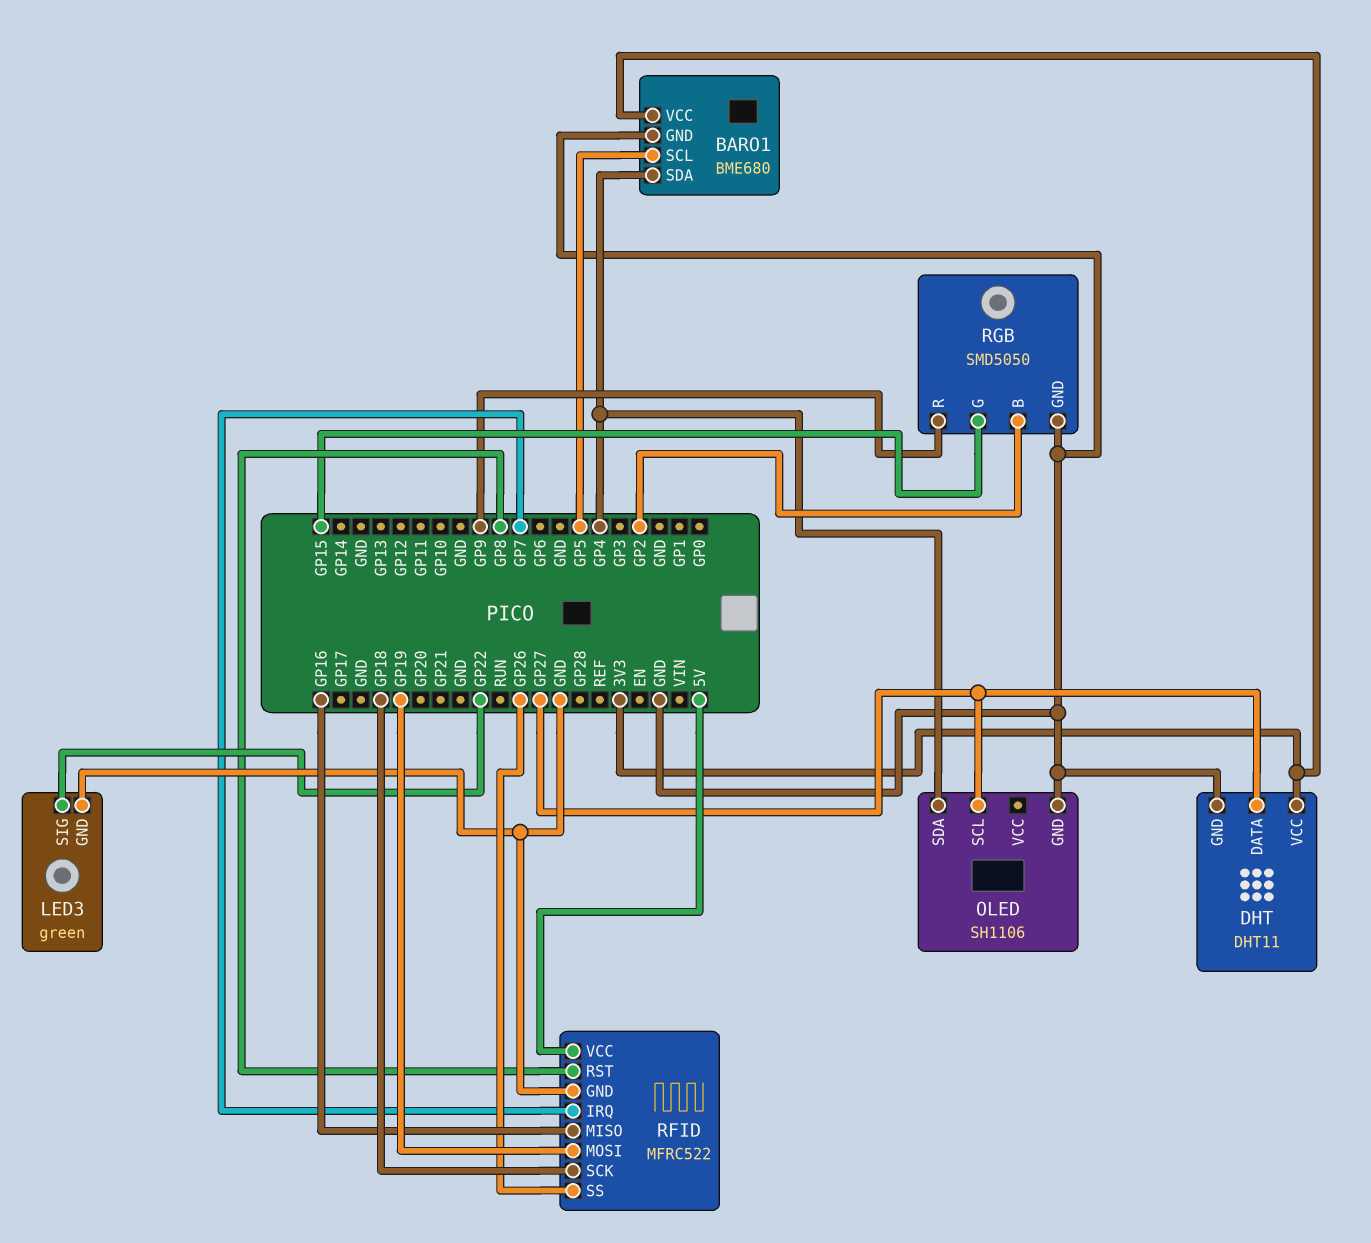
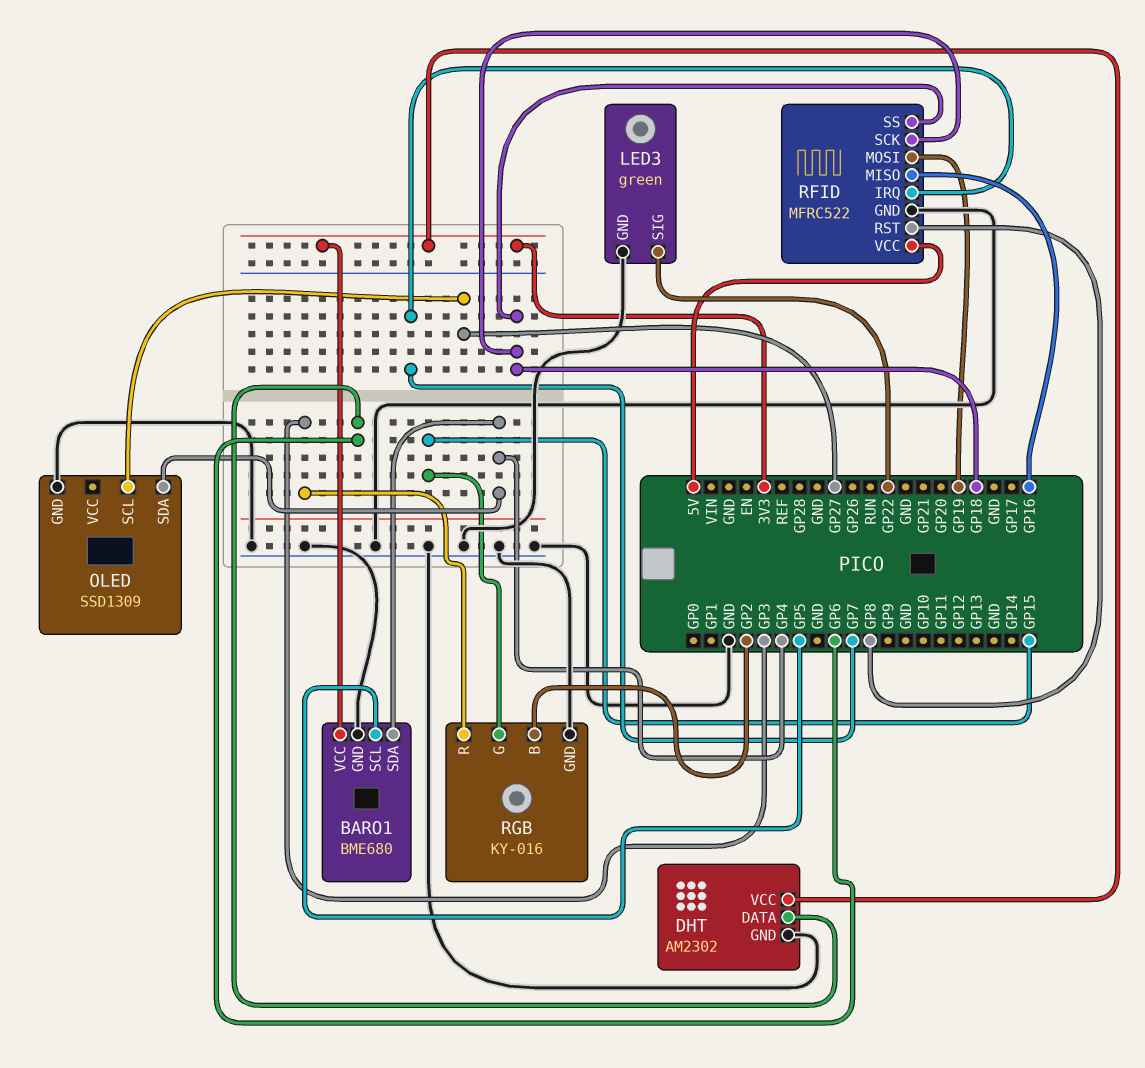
DHT: DHT11 -> AM2302
DHT pin DATA: GP27 -> GP6
OLED: SH1106 -> SSD1309
RFID pin SS: GP26 -> GP18
RGB: SMD5050 -> KY-016
RGB pin R: GP9 -> GP3

